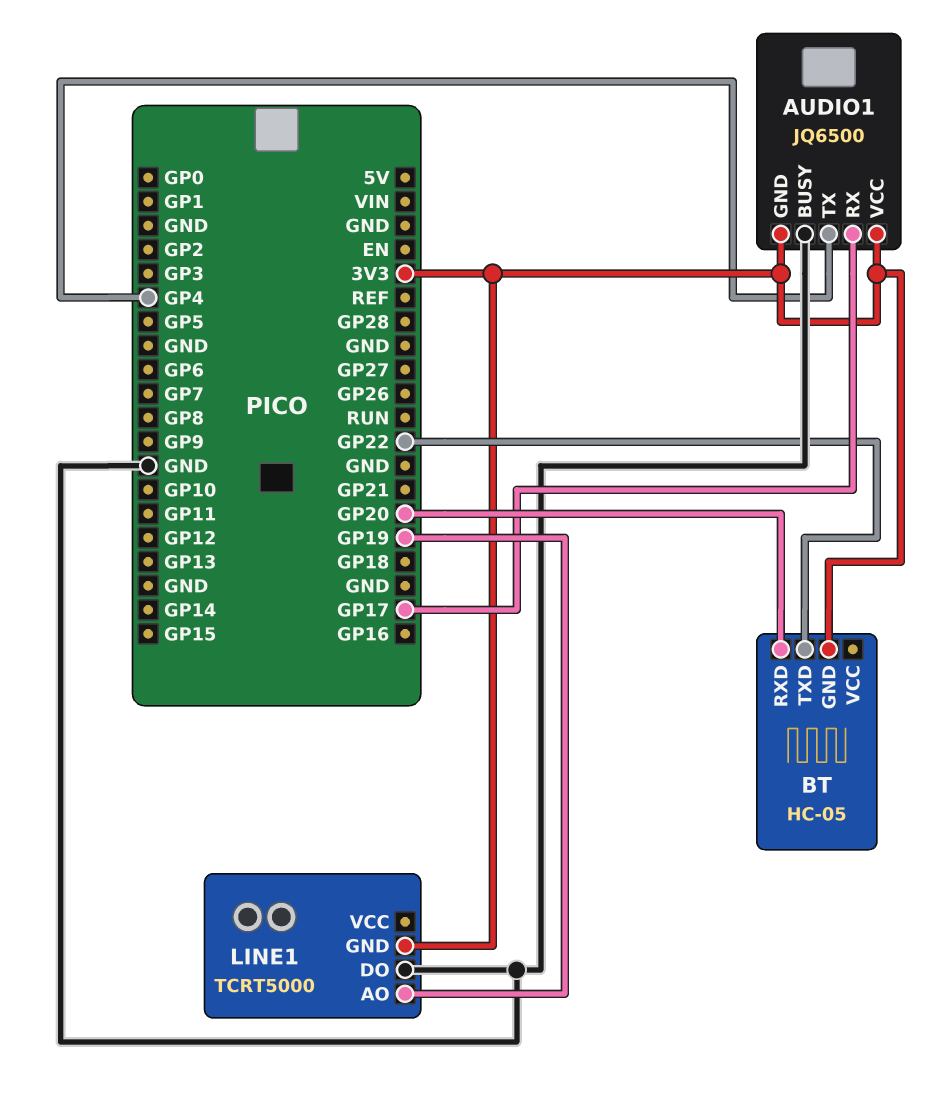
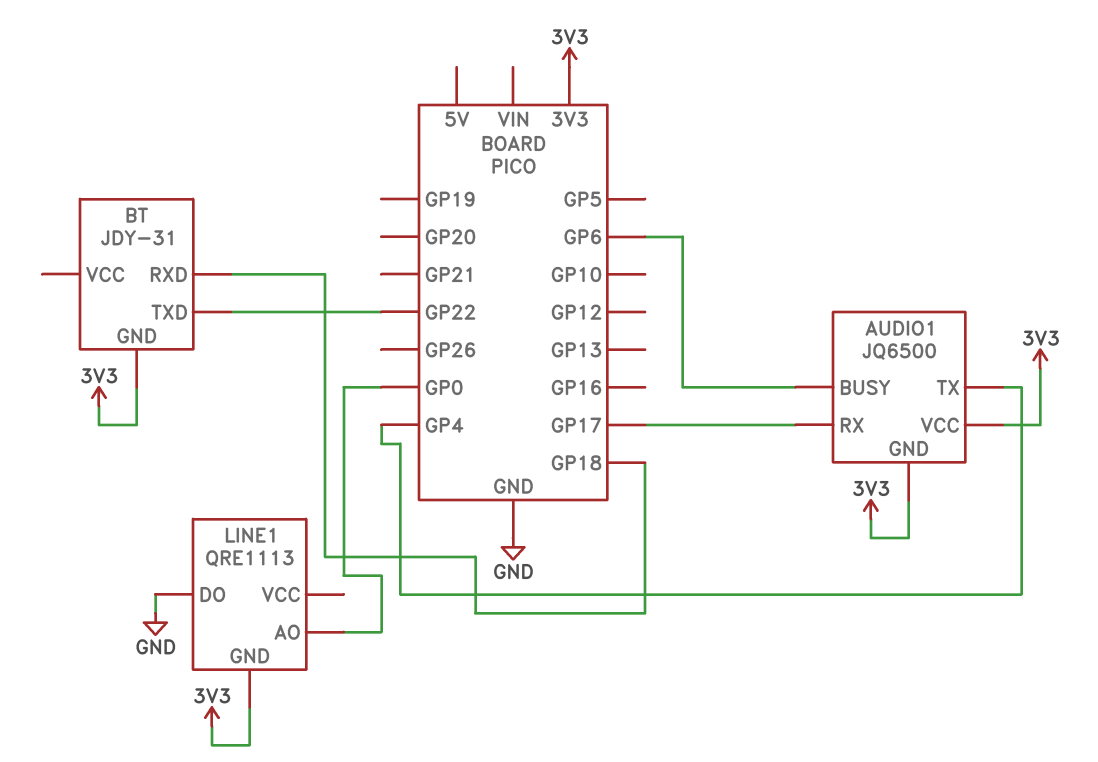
AUDIO1 pin BUSY: GND -> GP6
BT: HC-05 -> JDY-31
BT pin RXD: GP20 -> GP18
LINE1: TCRT5000 -> QRE1113
LINE1 pin AO: GP19 -> GP0

